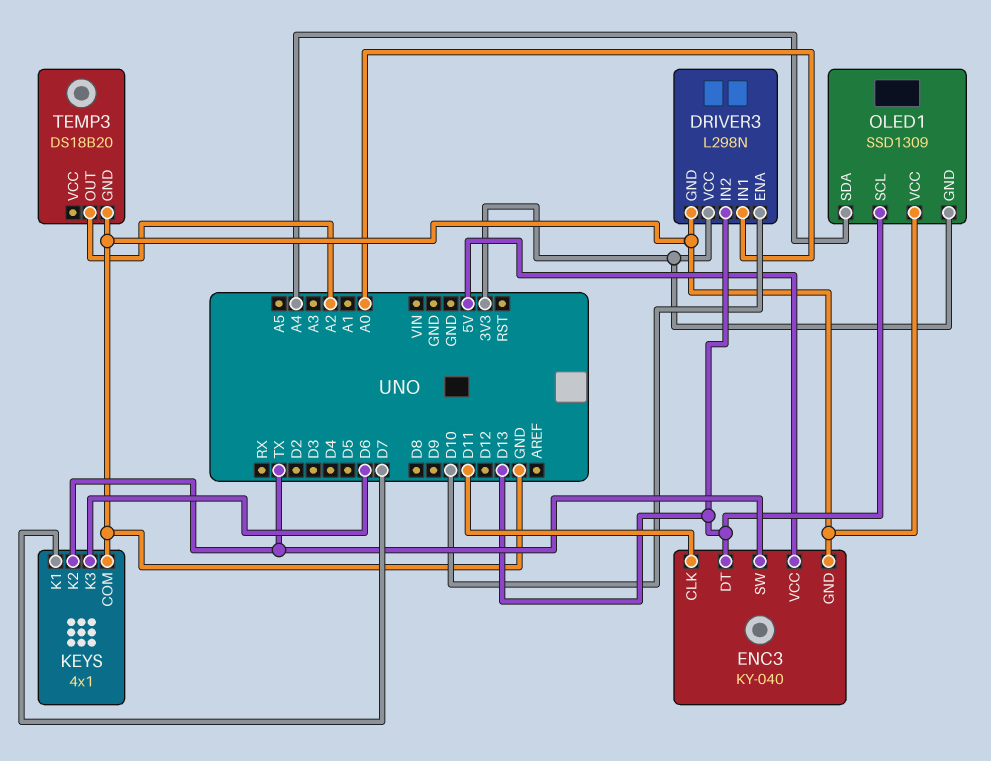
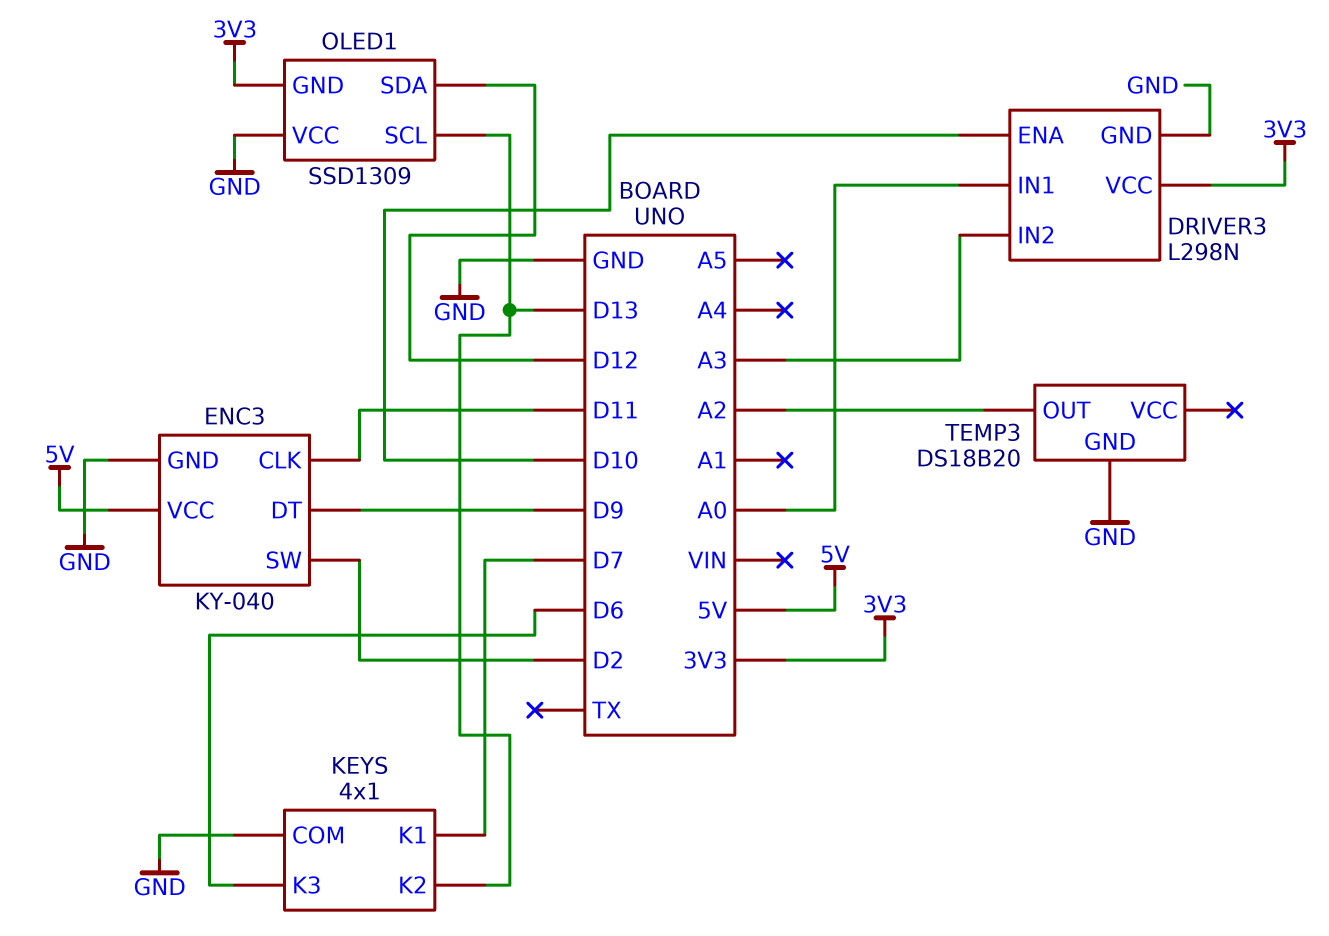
DRIVER3 pin IN2: D13 -> A3
ENC3 pin DT: D13 -> D9
ENC3 pin SW: TX -> D2
KEYS pin K2: TX -> D13
OLED1 pin SDA: A4 -> D12

